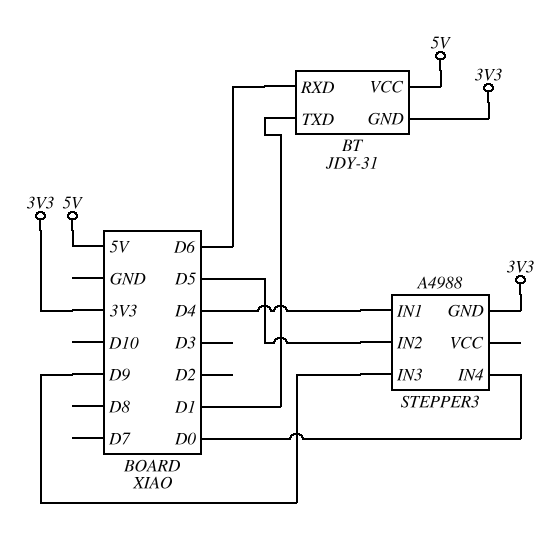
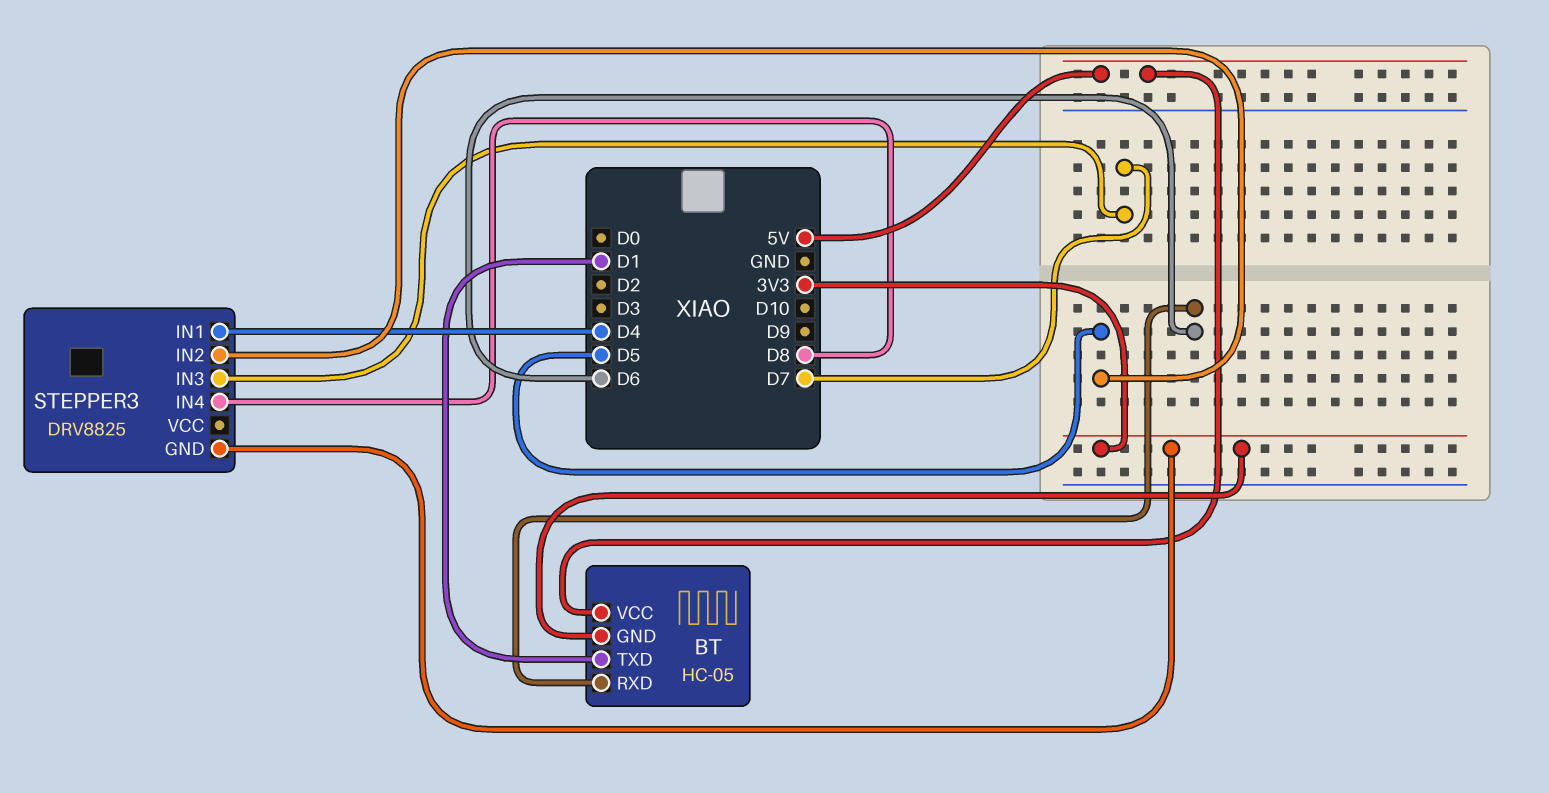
BT: JDY-31 -> HC-05
STEPPER3: A4988 -> DRV8825
STEPPER3 pin IN3: D9 -> D7
STEPPER3 pin IN4: D0 -> D8

